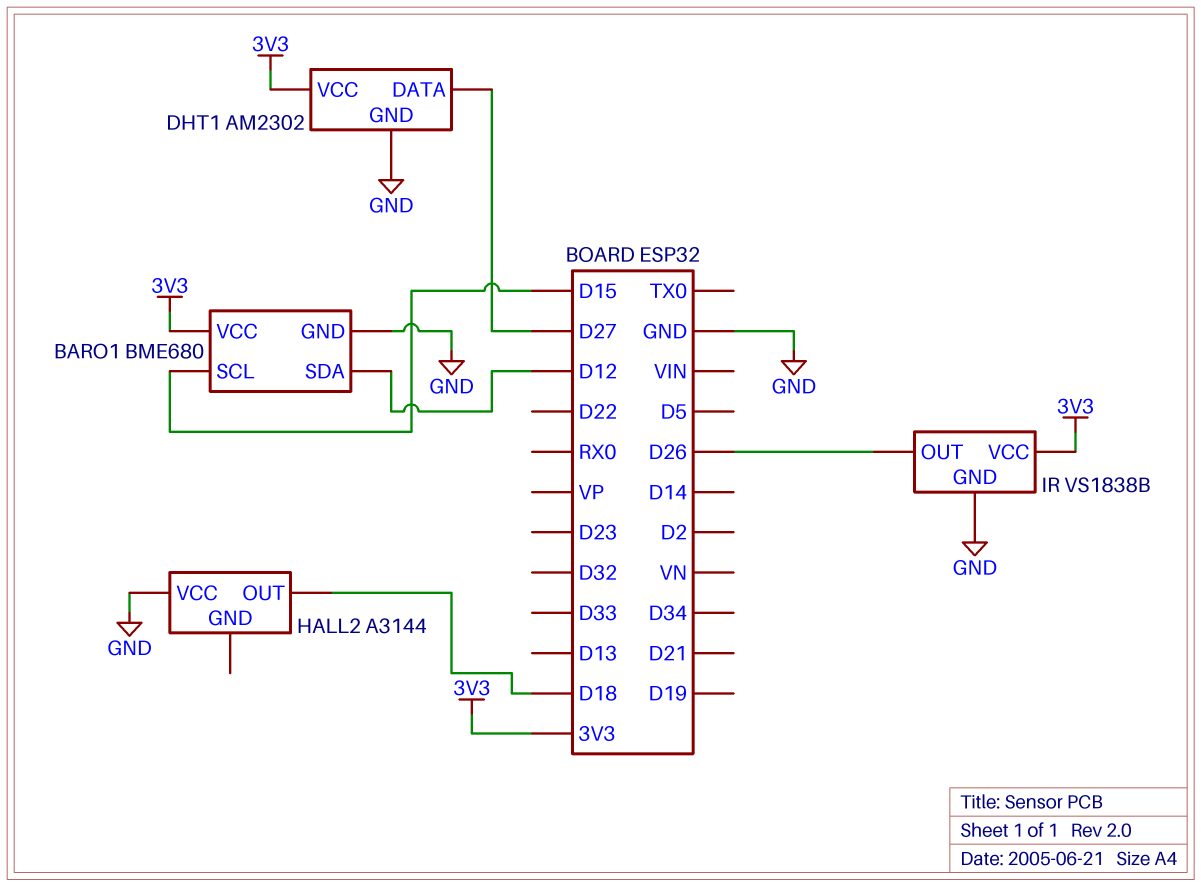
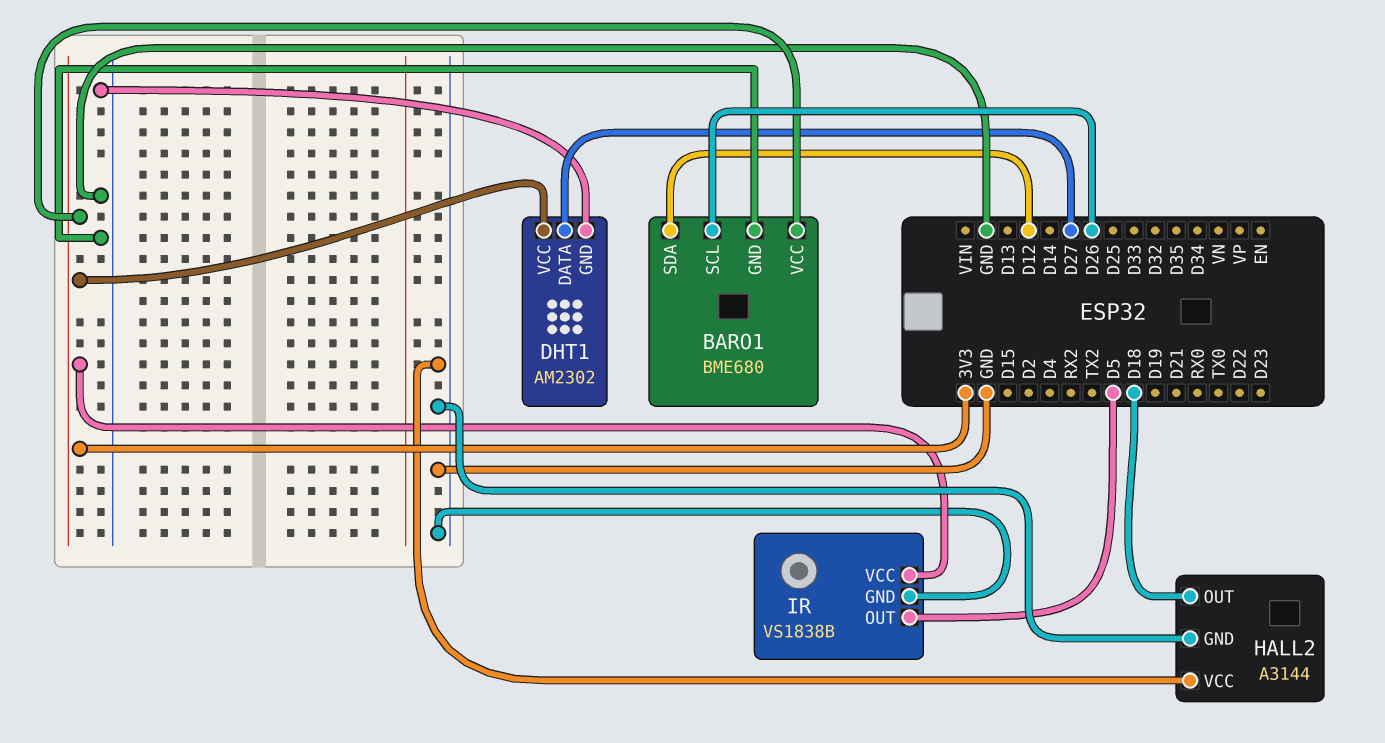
BARO1 pin SCL: D15 -> D26
HALL2 pin GND: none -> GND
IR pin OUT: D26 -> D5

